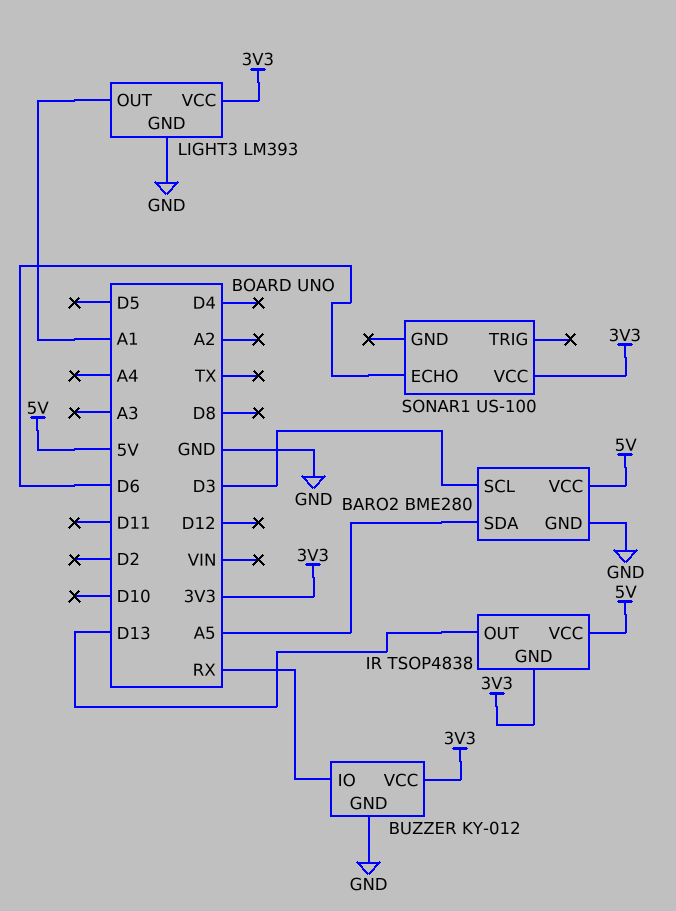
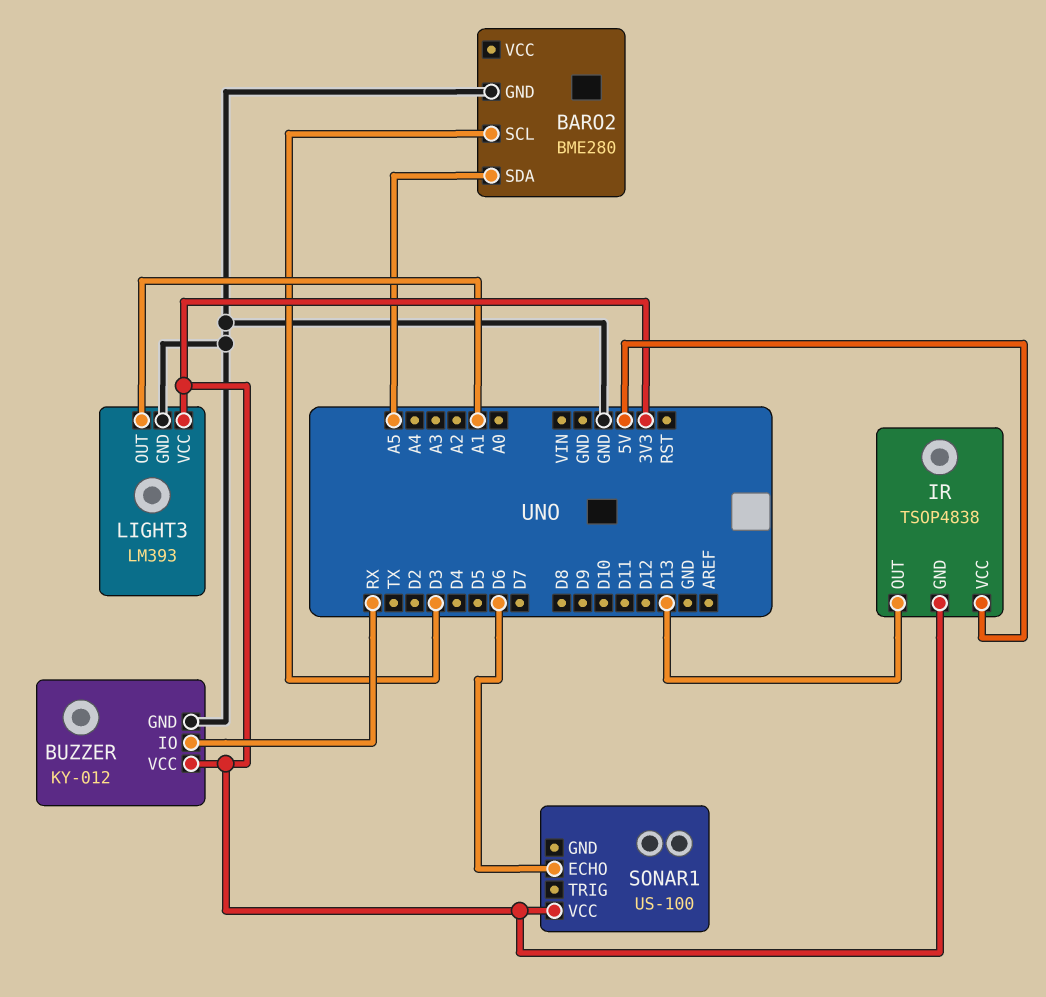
BARO2 pin VCC: 5V -> none

